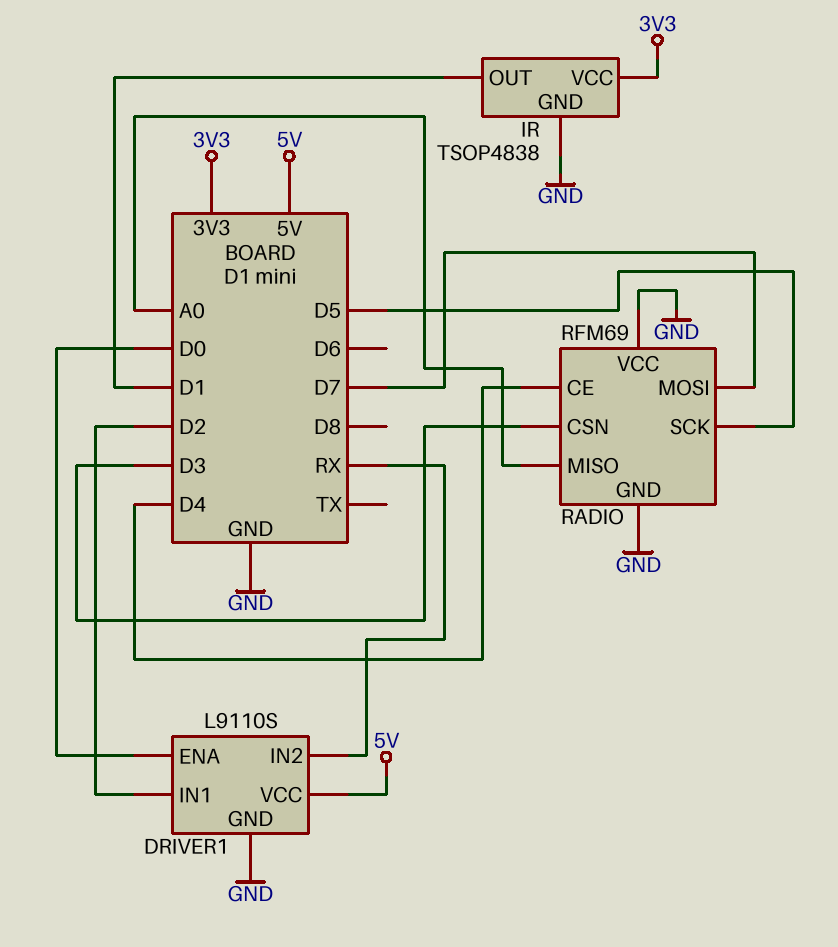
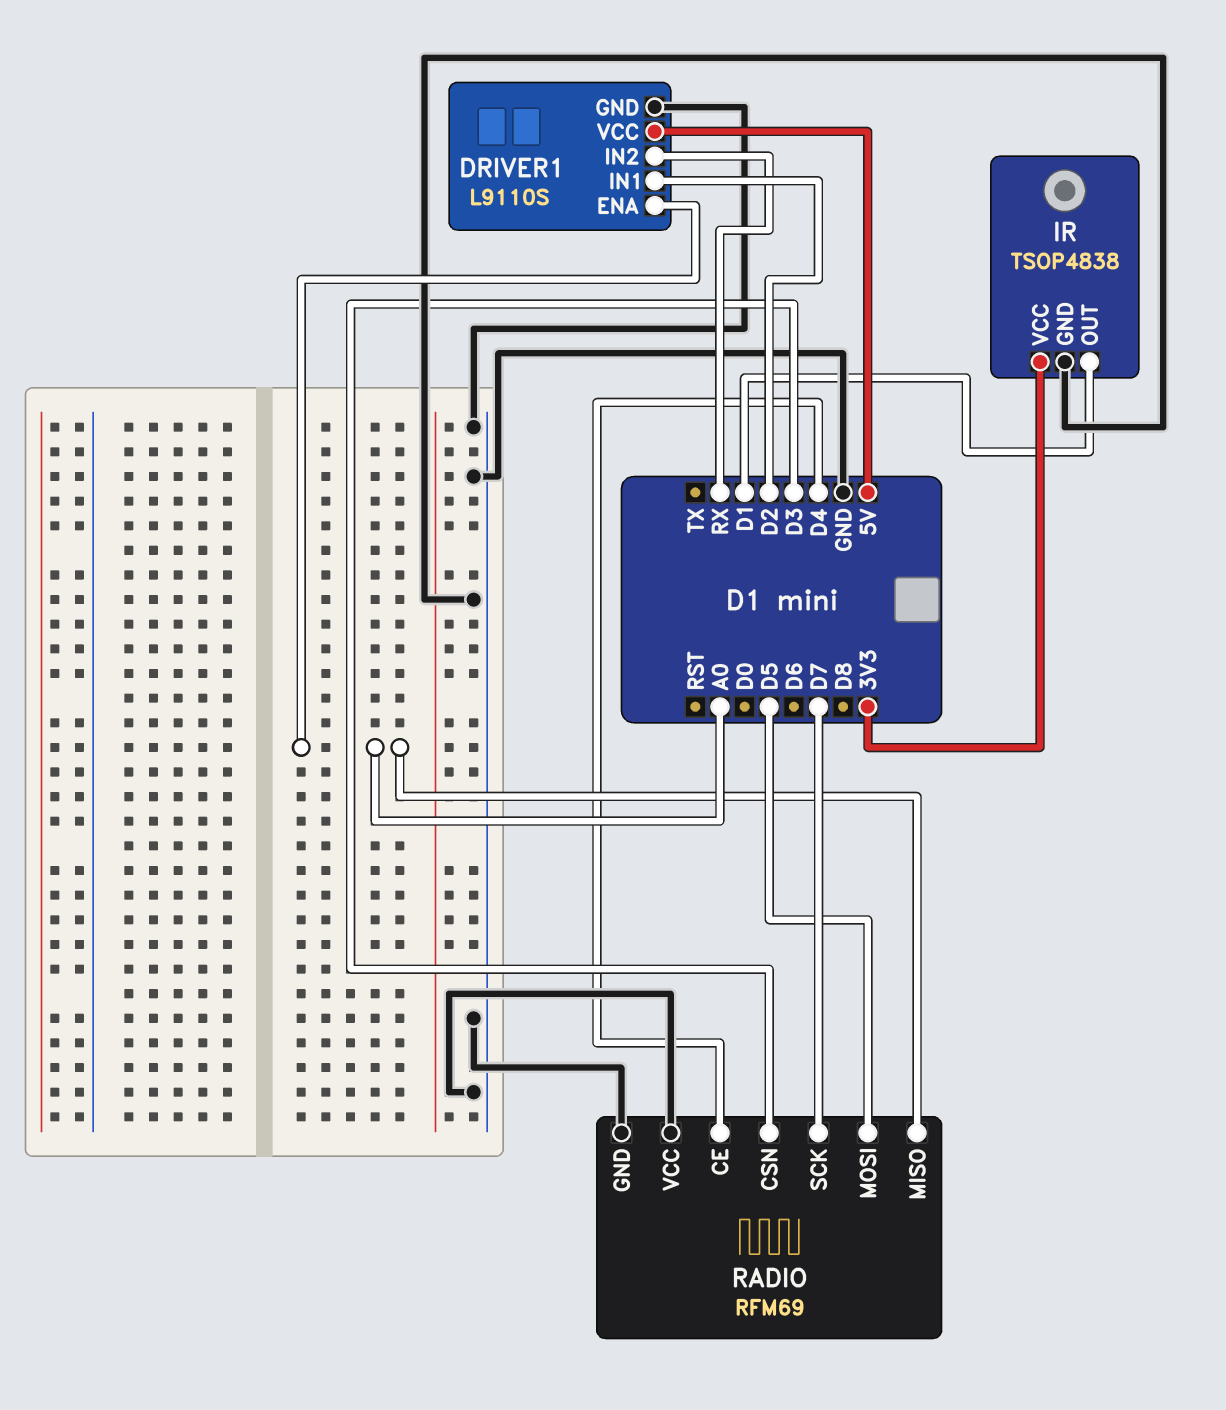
DRIVER1 pin ENA: D0 -> A0
RADIO pin MOSI: D7 -> D5
RADIO pin SCK: D5 -> D7

